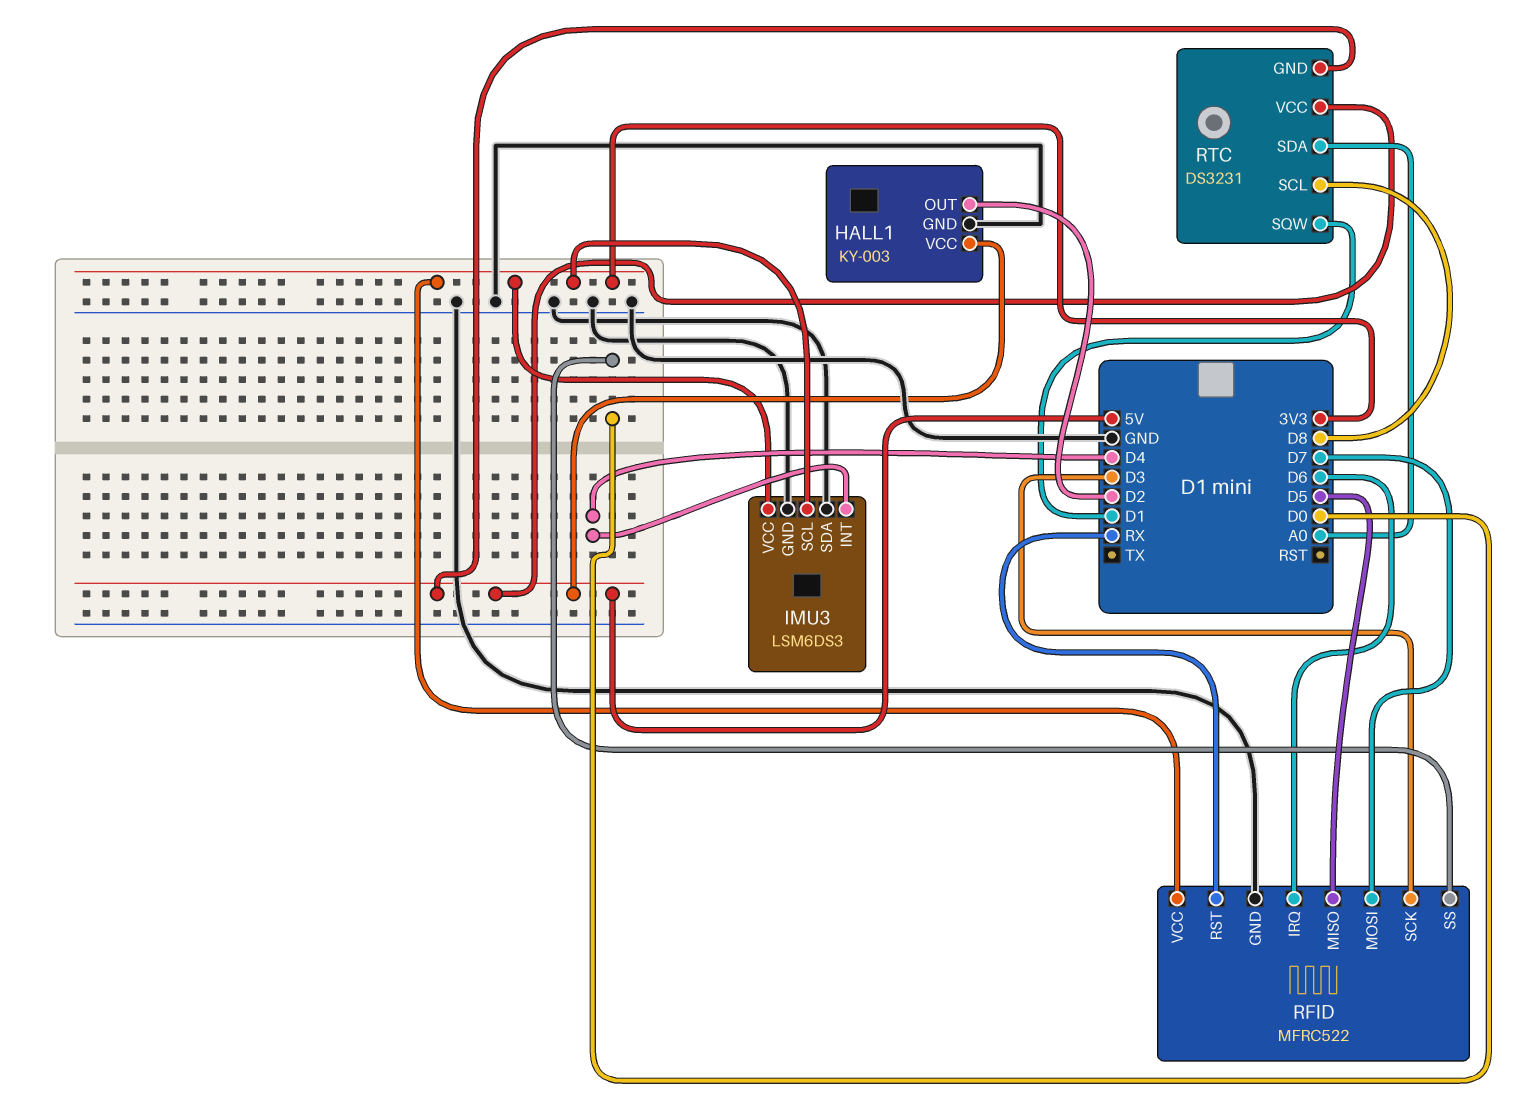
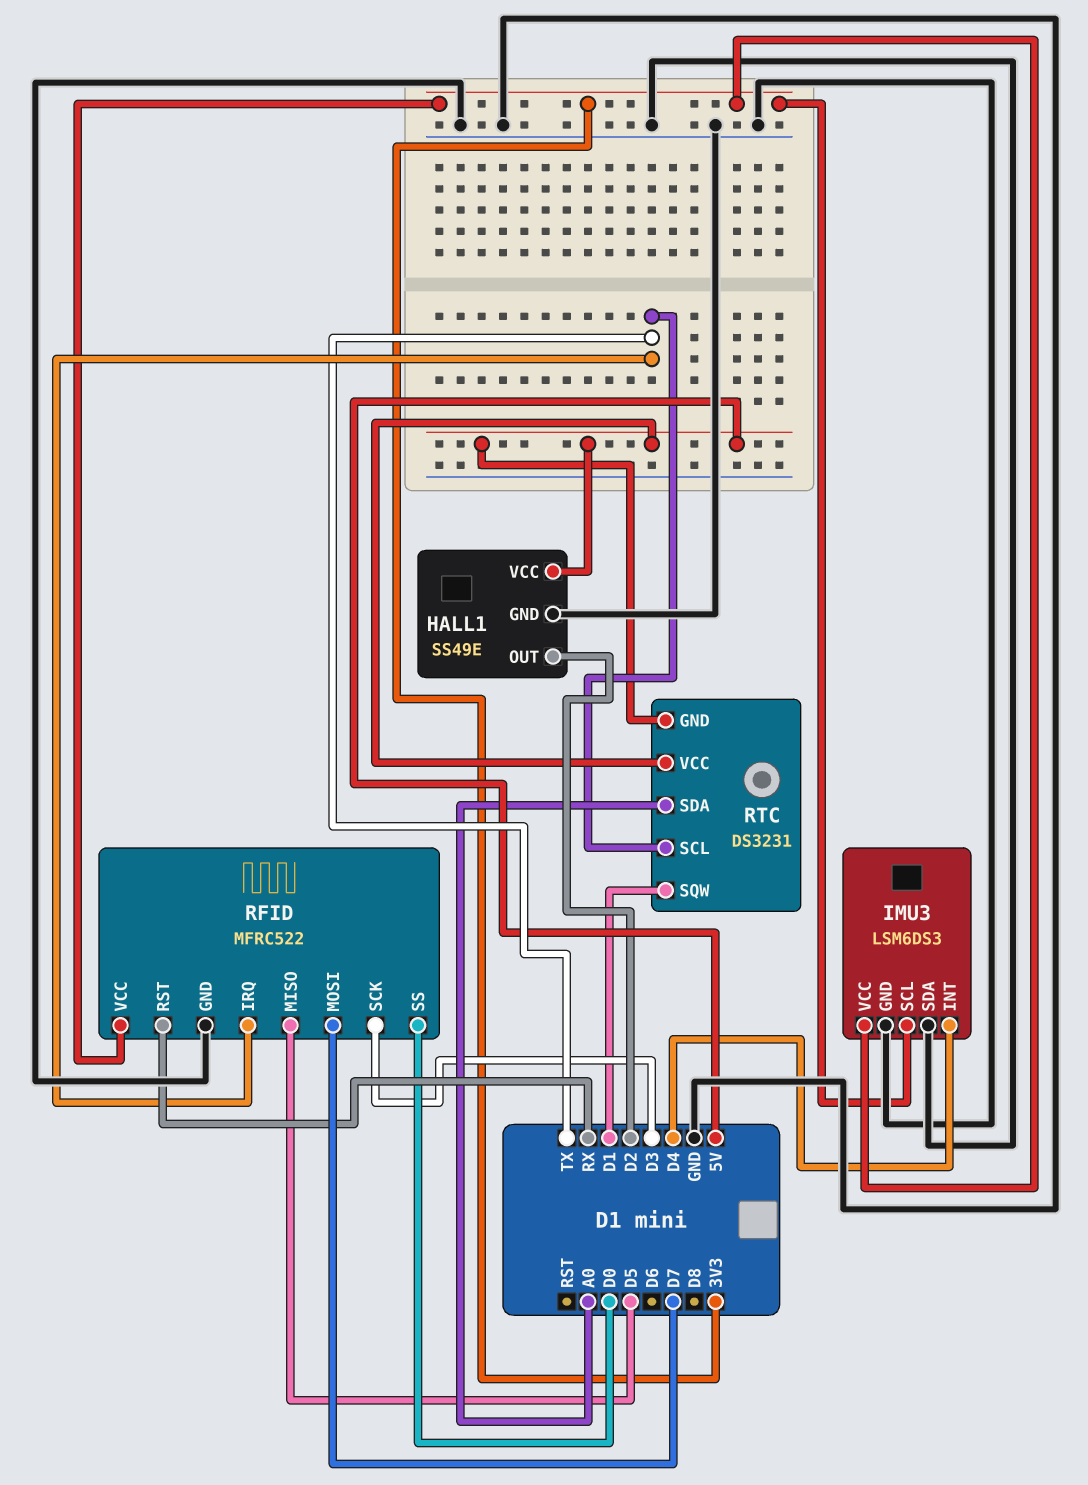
HALL1: KY-003 -> SS49E
RFID pin IRQ: D6 -> TX
RTC pin SCL: D8 -> TX

